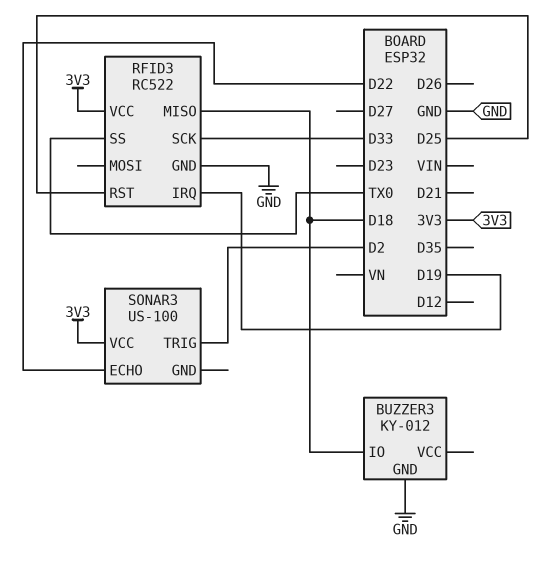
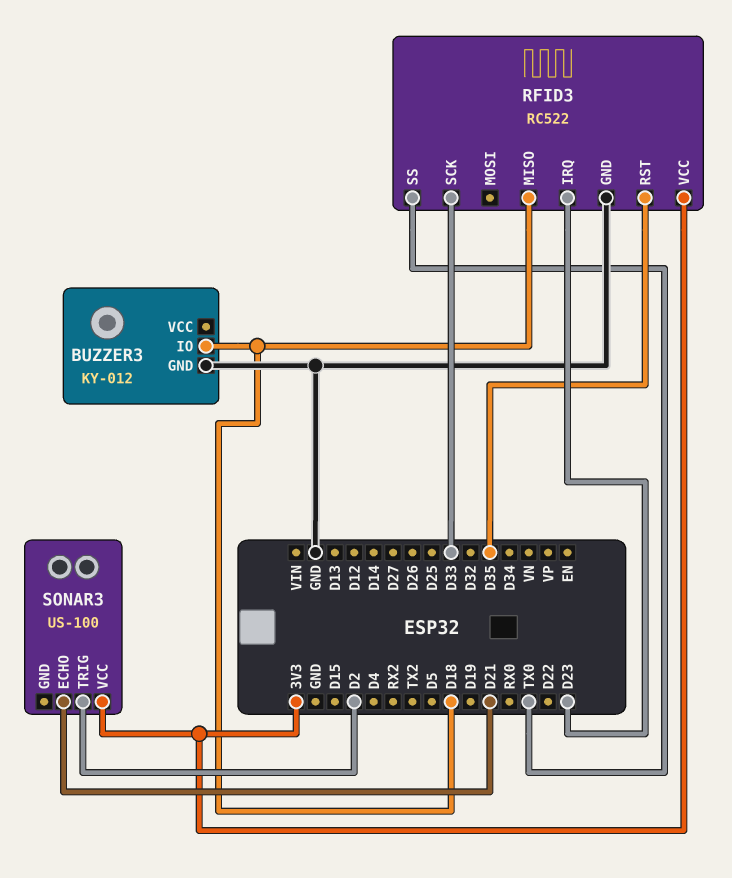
RFID3 pin IRQ: D19 -> D23
RFID3 pin RST: D25 -> D35
SONAR3 pin ECHO: D22 -> D21

